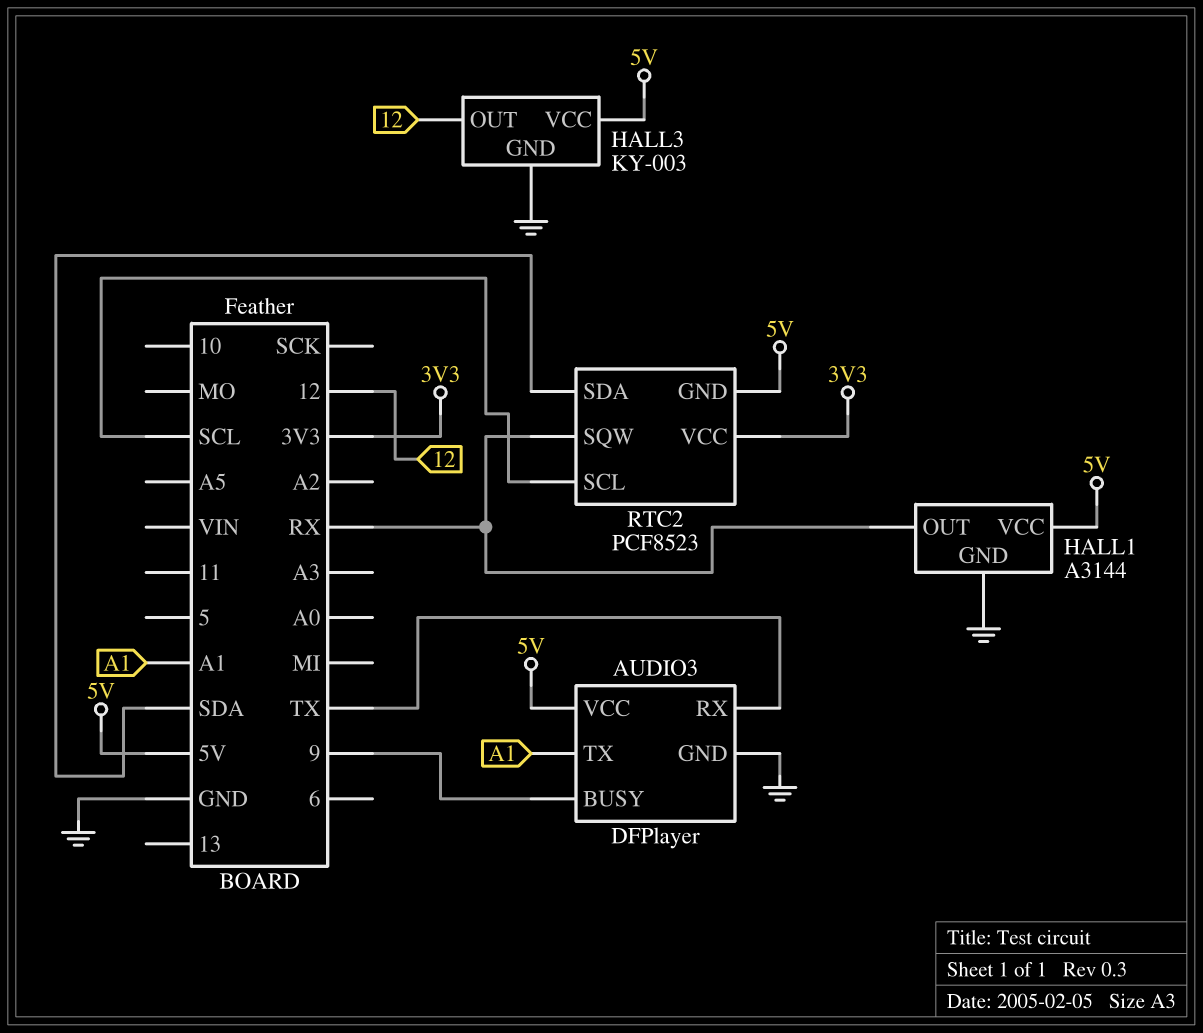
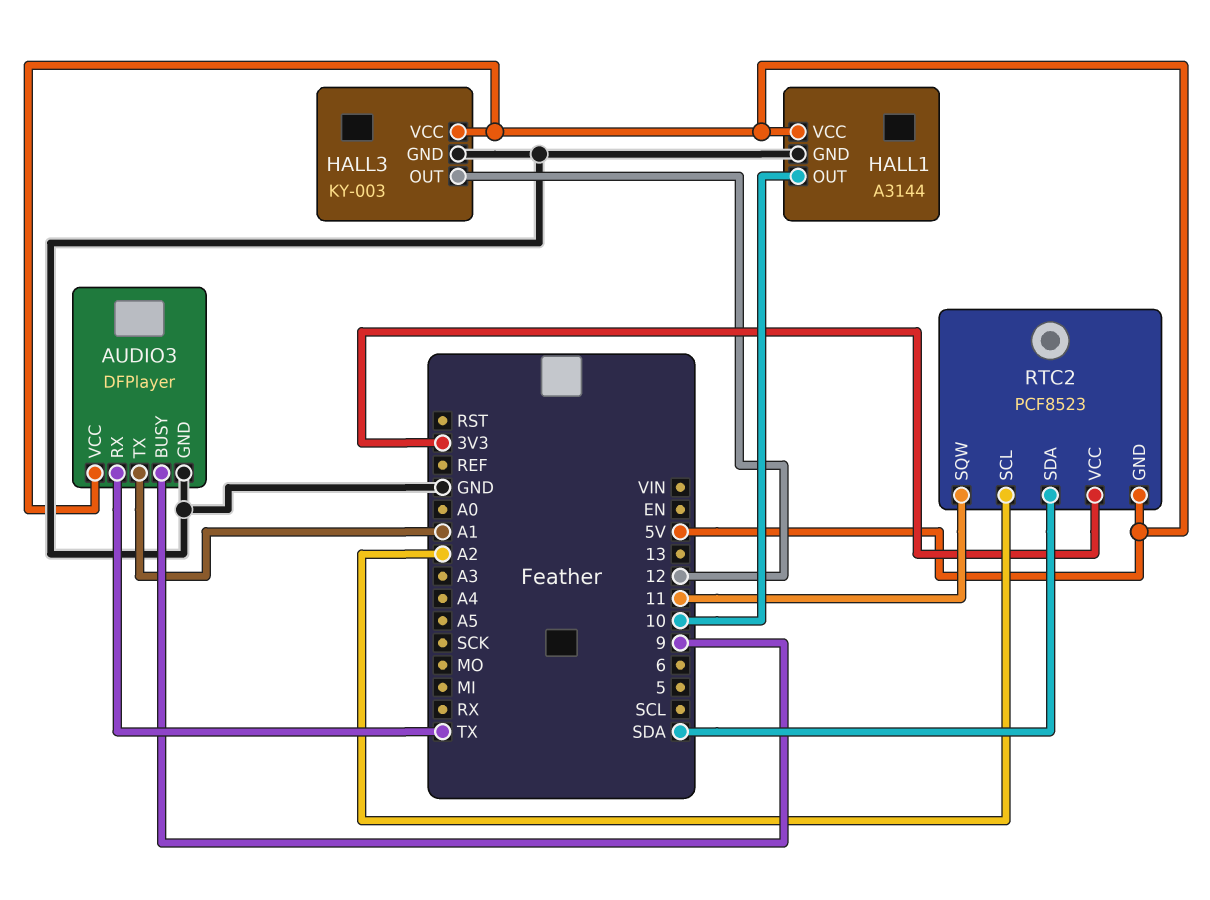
HALL1 pin OUT: RX -> 10
RTC2 pin SCL: SCL -> A2
RTC2 pin SQW: RX -> 11

